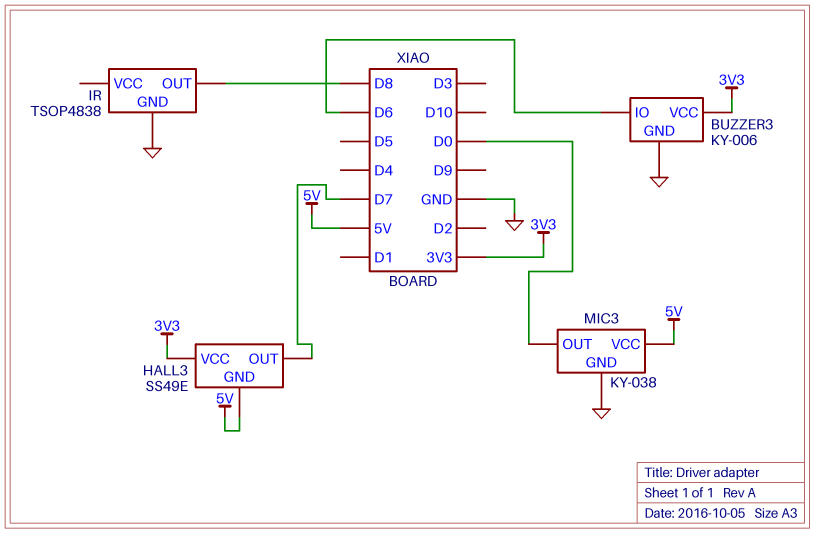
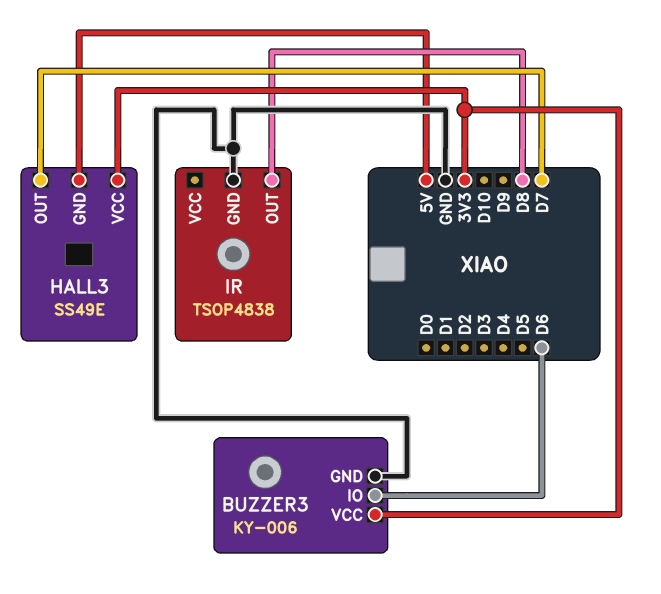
MIC3: KY-038 -> none
MIC3 pin GND: GND -> none
MIC3 pin OUT: D0 -> none
MIC3 pin VCC: 5V -> none

